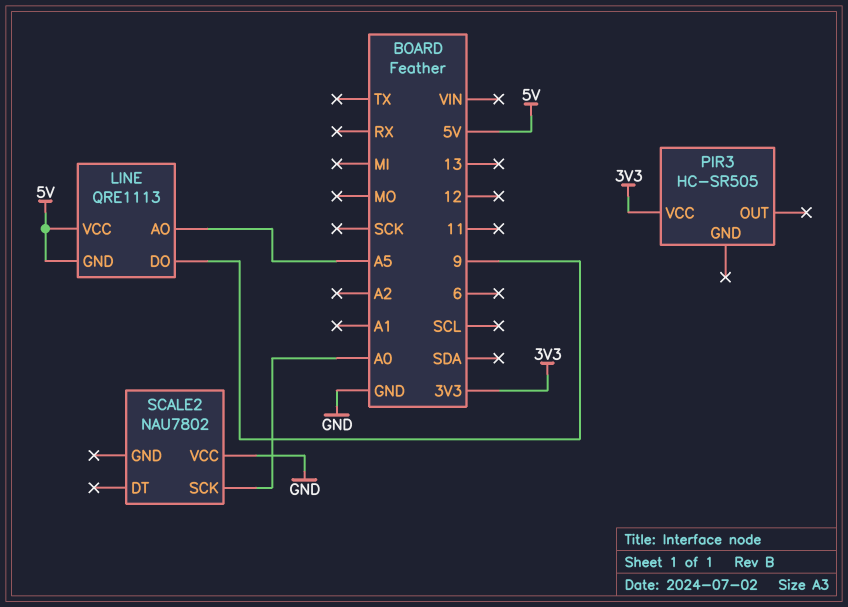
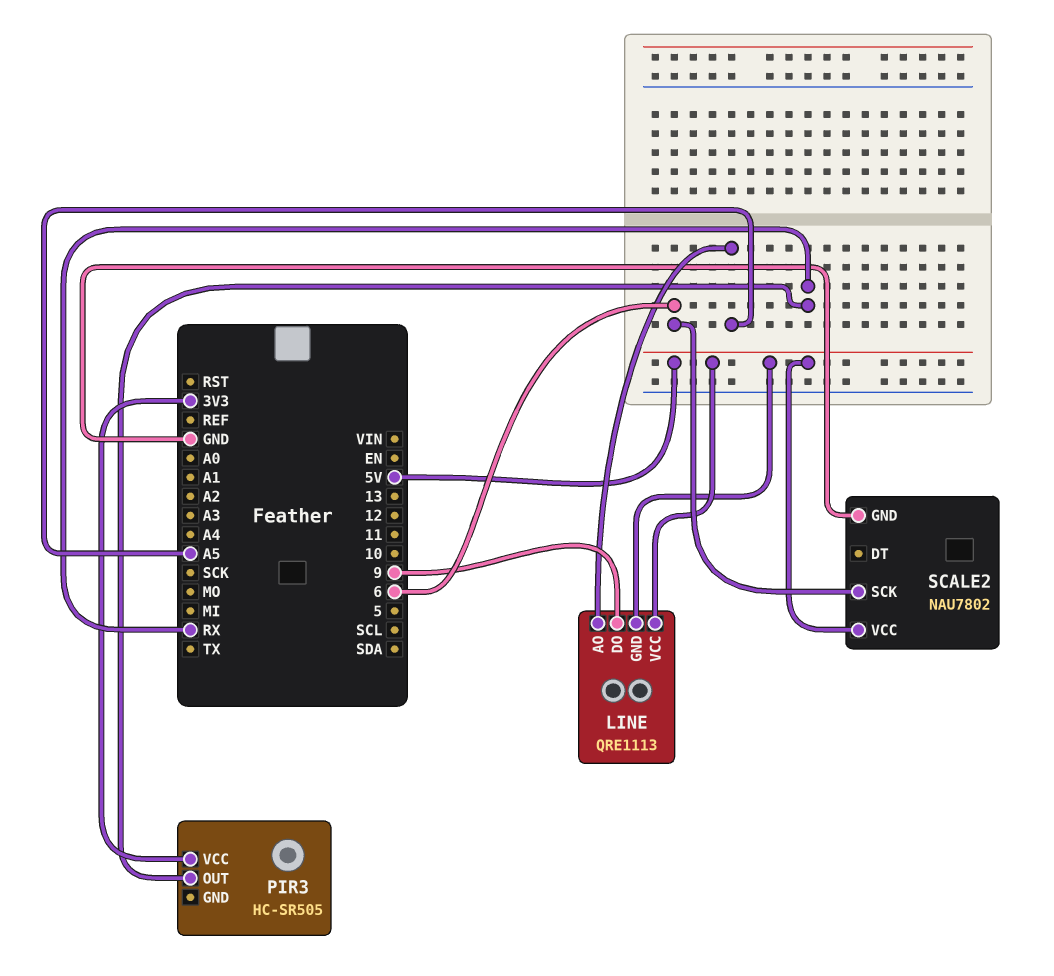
PIR3 pin OUT: none -> RX
SCALE2 pin GND: none -> GND
SCALE2 pin SCK: A0 -> 6
SCALE2 pin VCC: GND -> 5V

